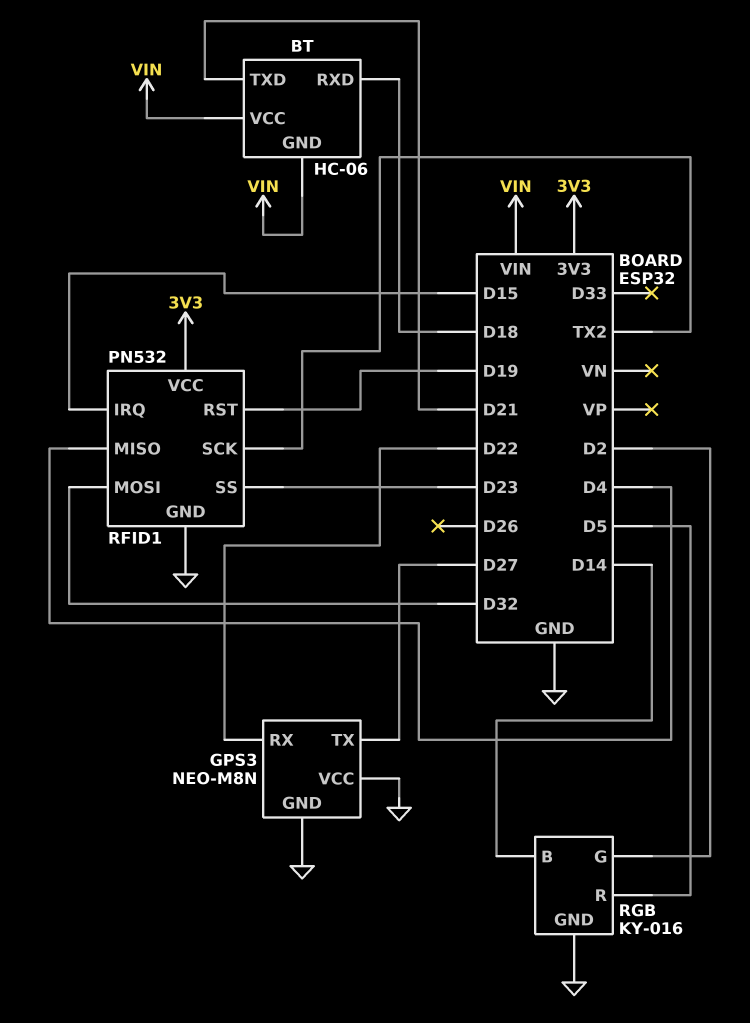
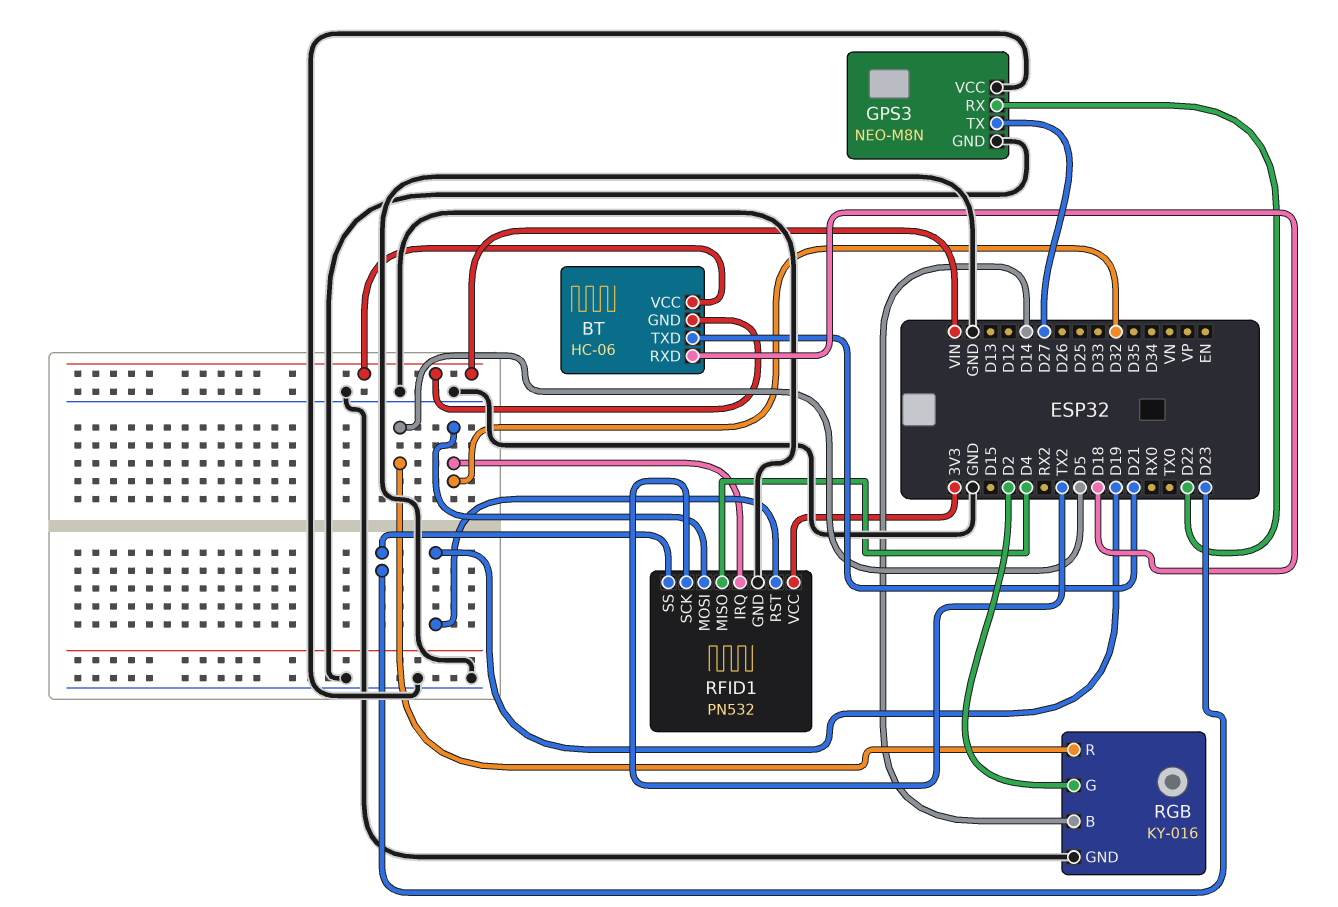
RFID1 pin IRQ: D15 -> D32

